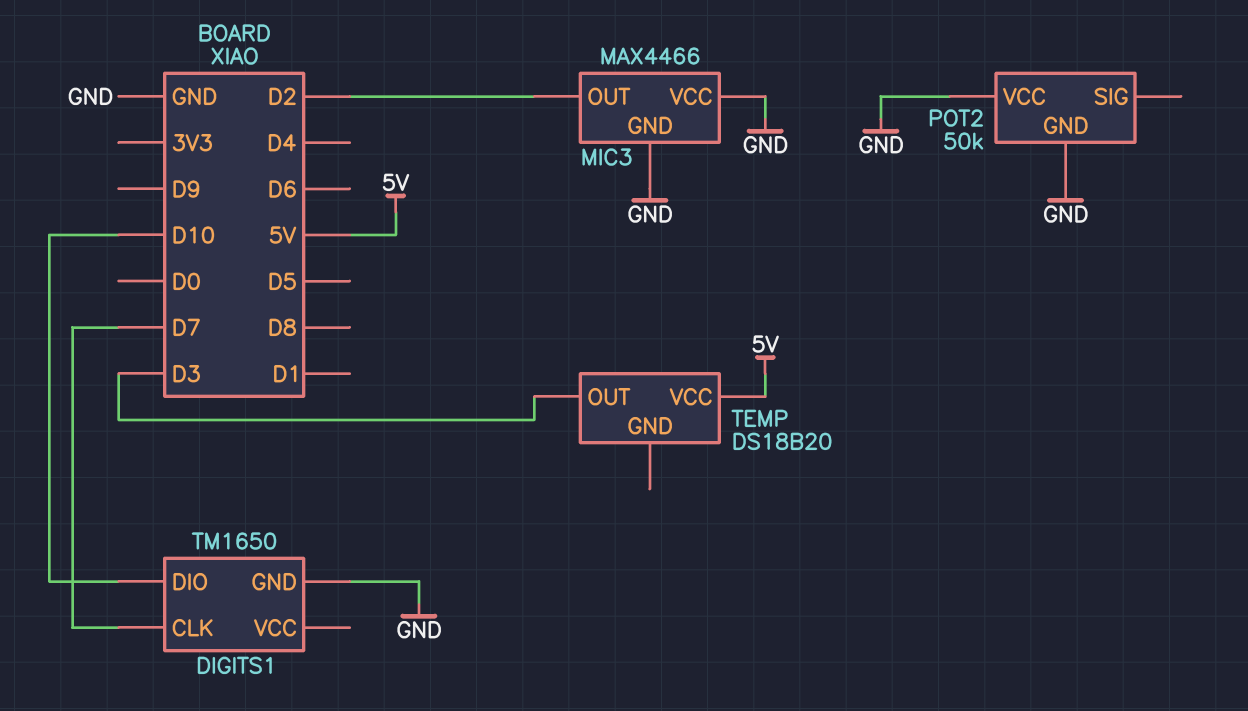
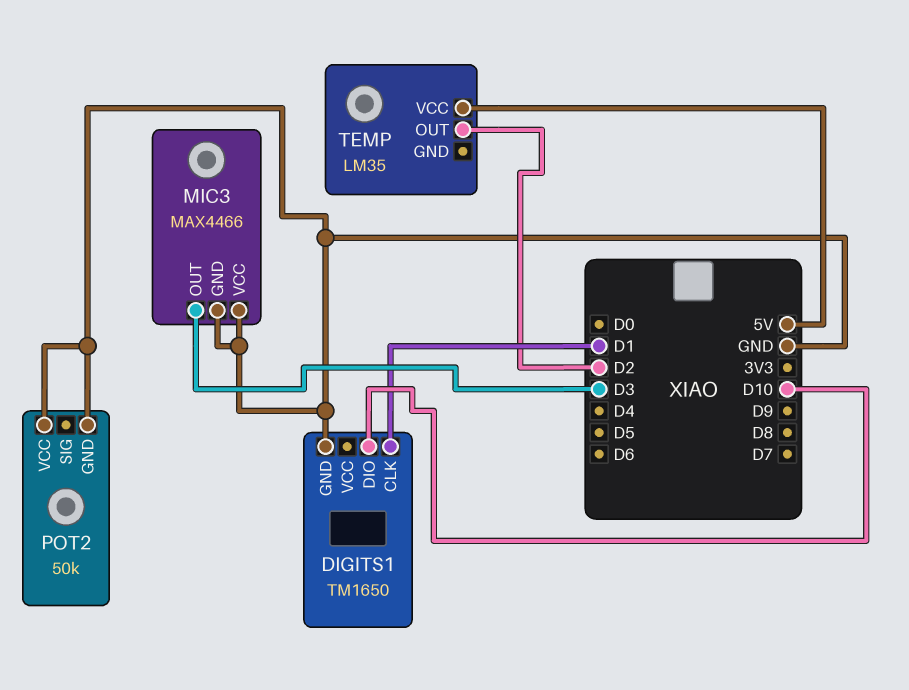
DIGITS1 pin CLK: D7 -> D1
MIC3 pin OUT: D2 -> D3
TEMP: DS18B20 -> LM35
TEMP pin OUT: D3 -> D2

